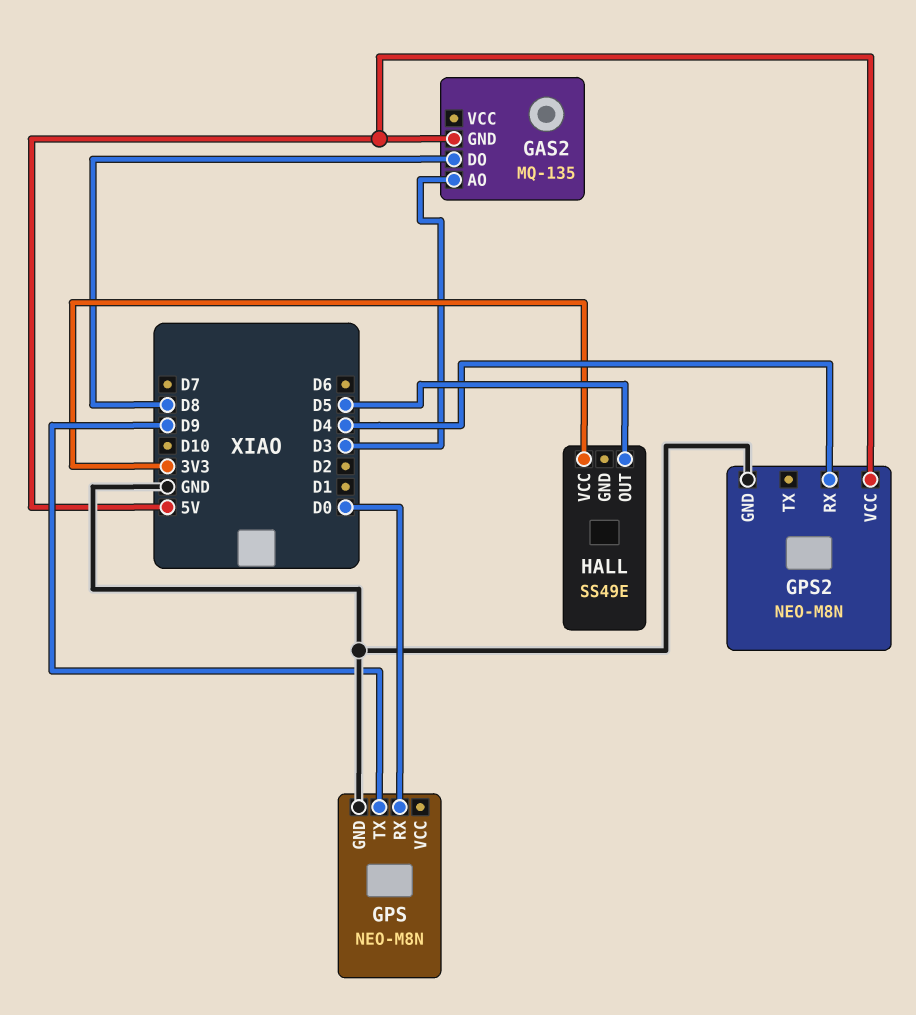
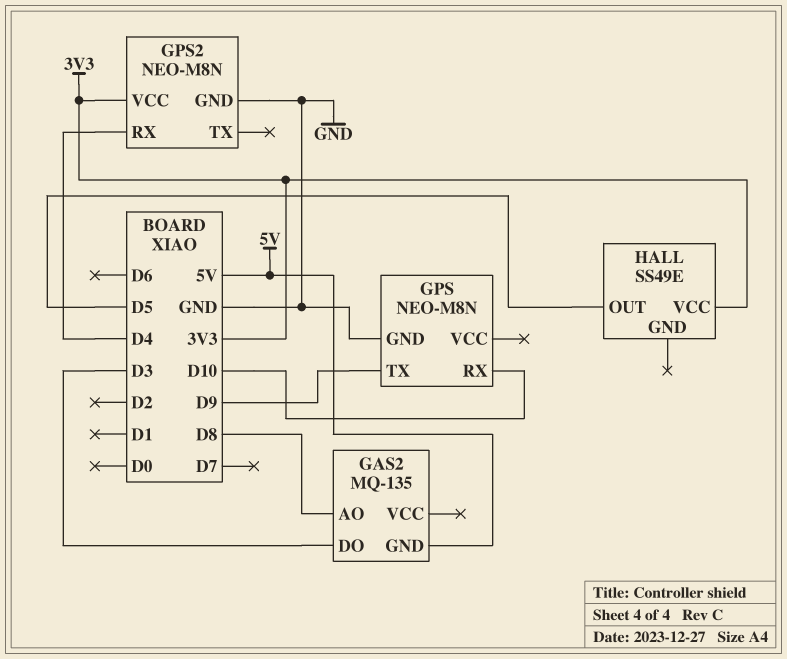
GAS2 pin AO: D3 -> D8
GAS2 pin DO: D8 -> D3
GPS pin RX: D0 -> D10
GPS2 pin VCC: 5V -> 3V3

